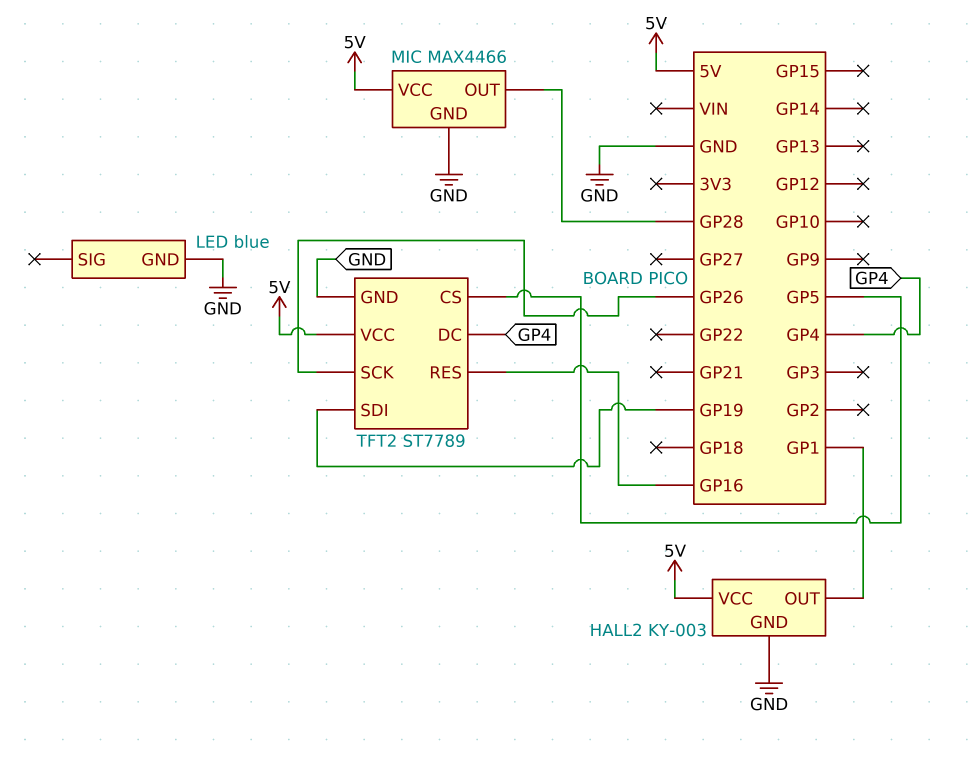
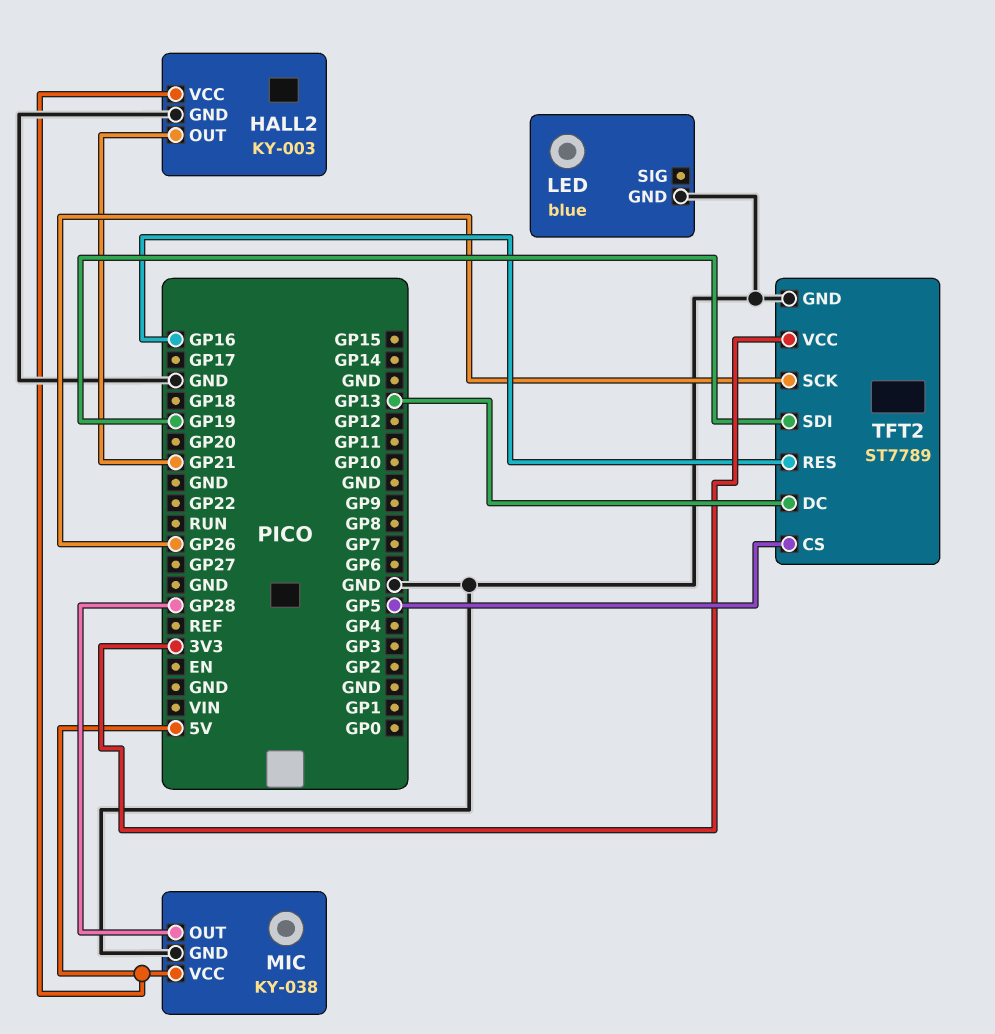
HALL2 pin OUT: GP1 -> GP21
MIC: MAX4466 -> KY-038
TFT2 pin DC: GP4 -> GP13
TFT2 pin VCC: 5V -> 3V3

